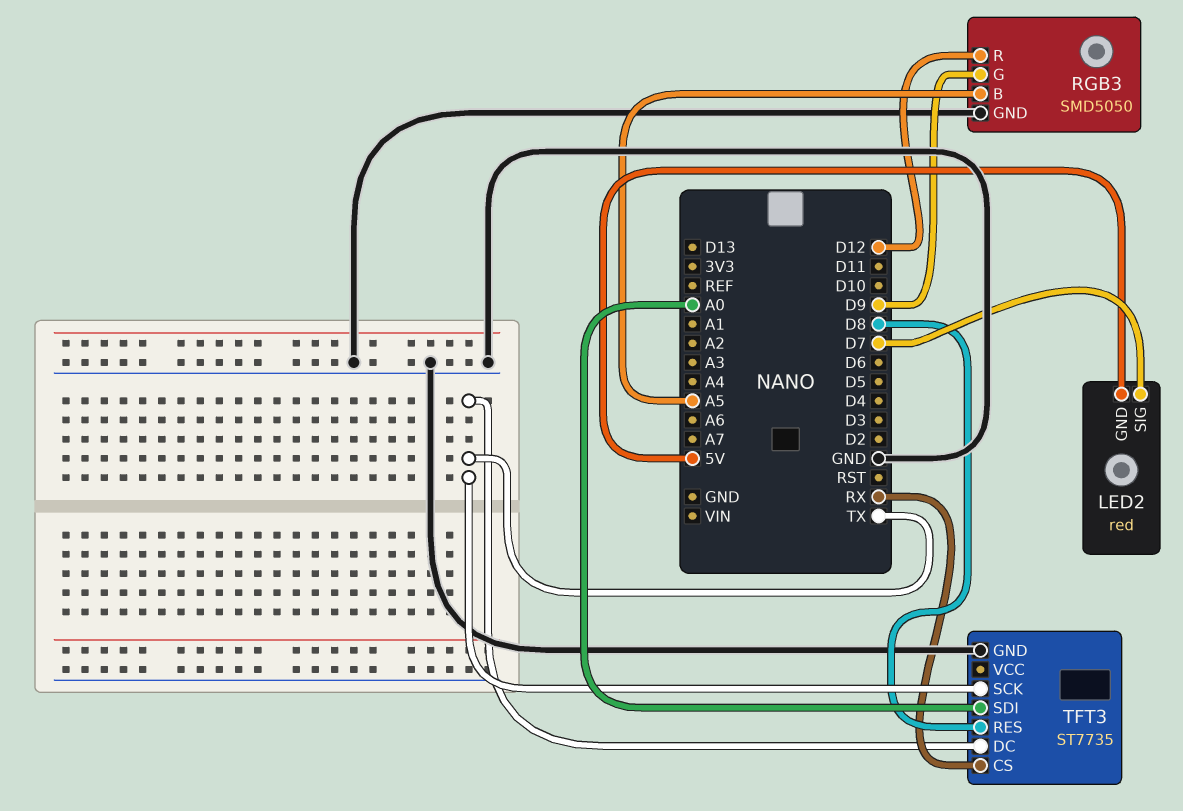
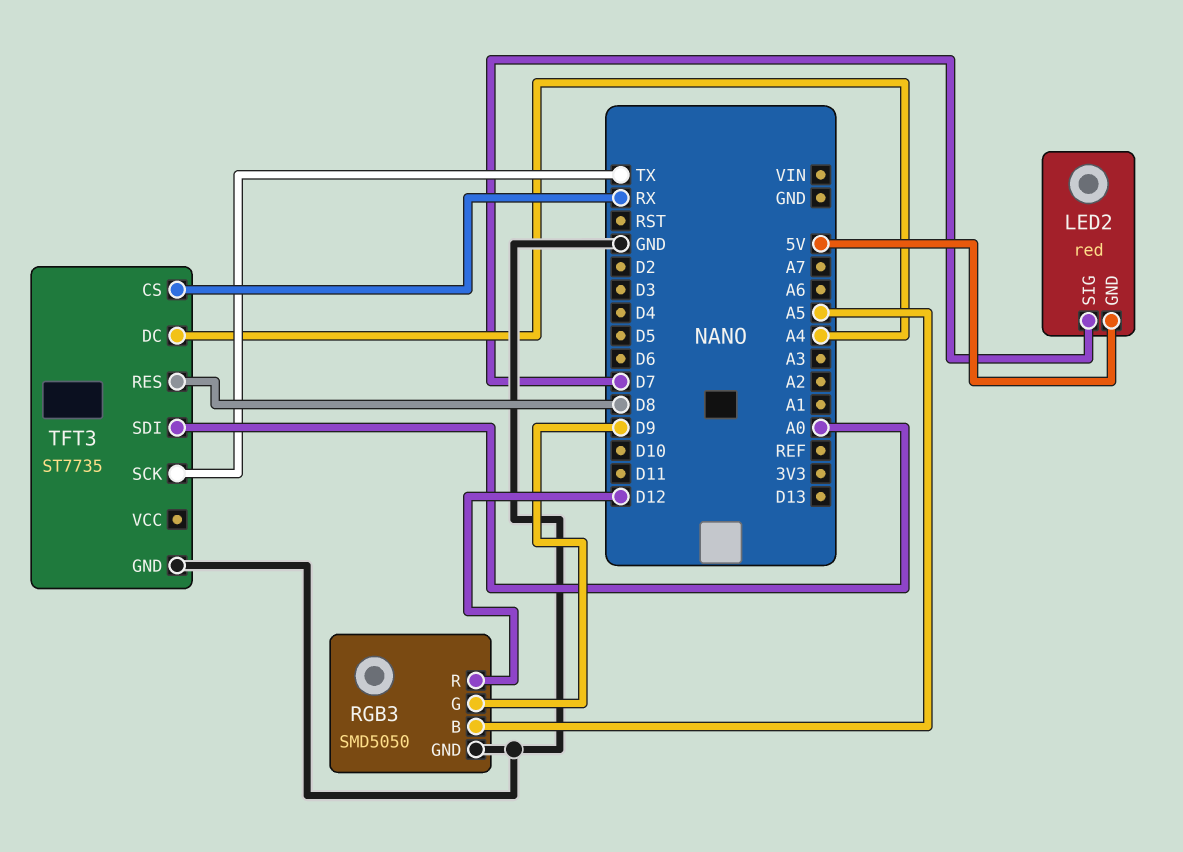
TFT3 pin DC: TX -> A4

